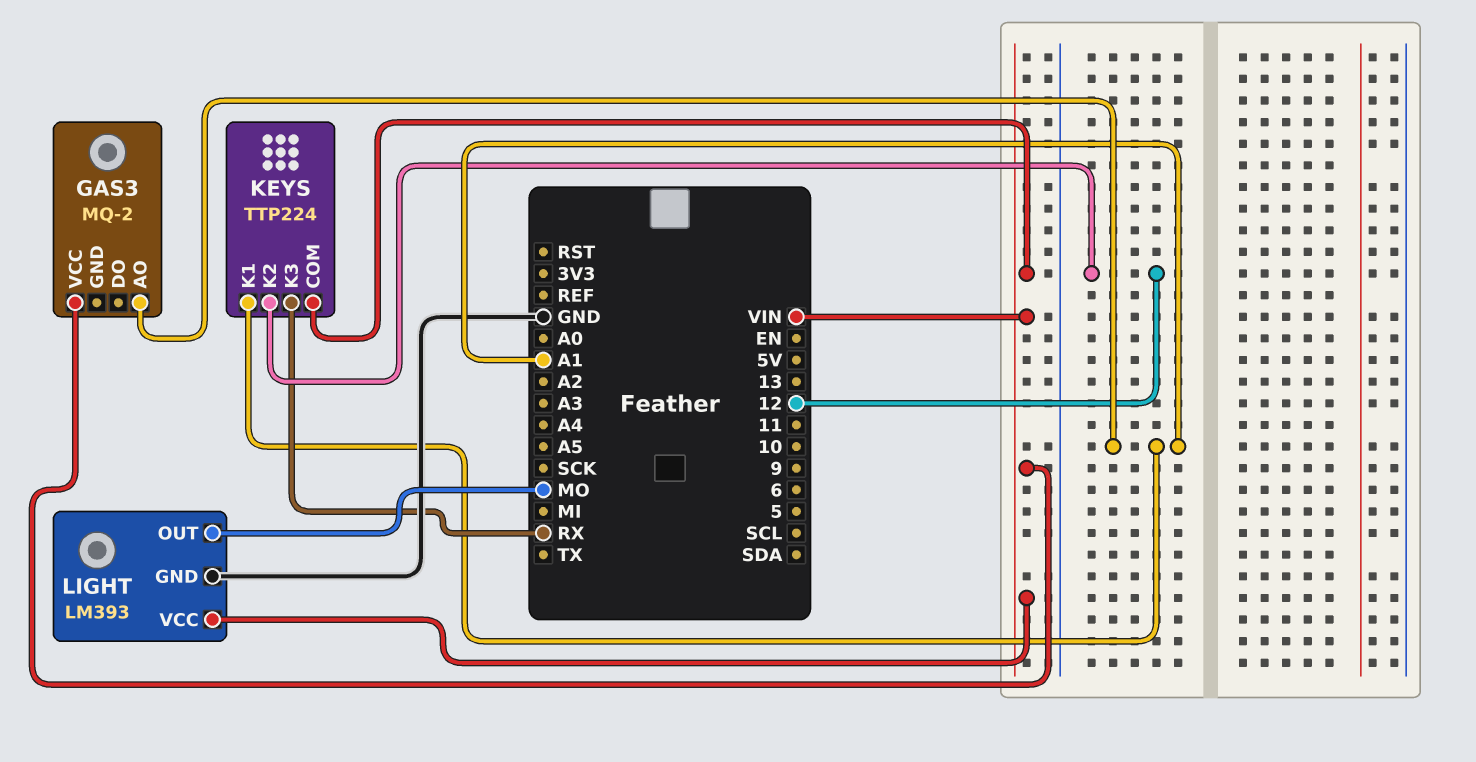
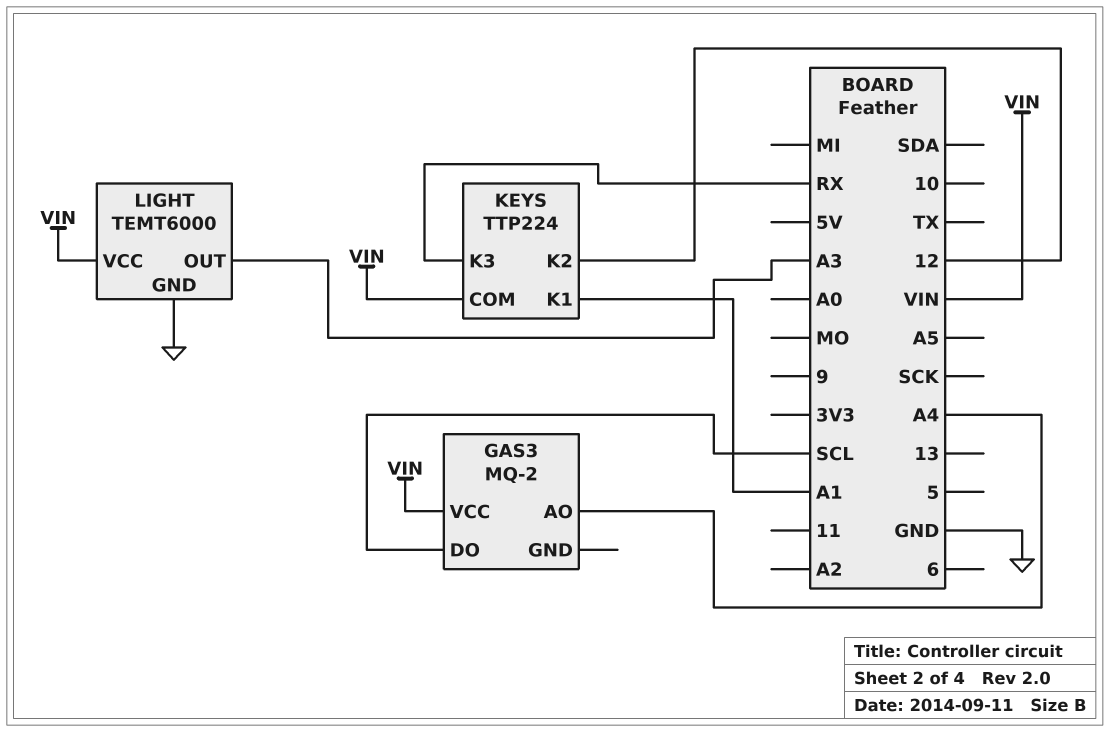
GAS3 pin AO: A1 -> A4
GAS3 pin DO: none -> SCL
LIGHT: LM393 -> TEMT6000
LIGHT pin OUT: MO -> A3

